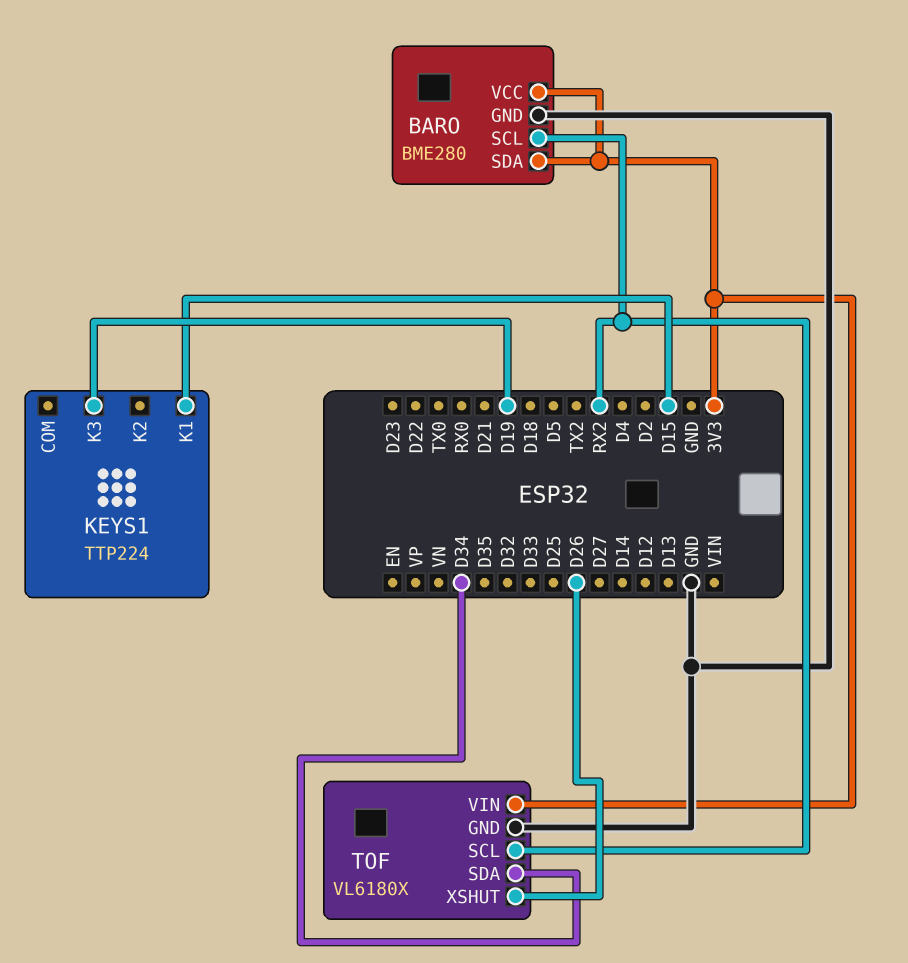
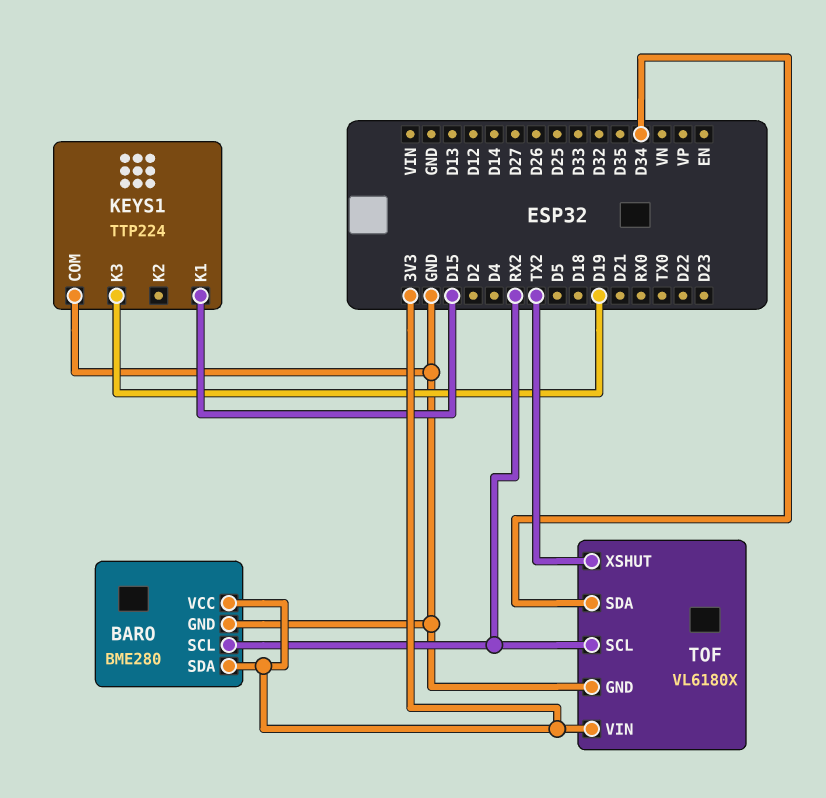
KEYS1 pin COM: none -> GND
TOF pin XSHUT: D26 -> TX2

